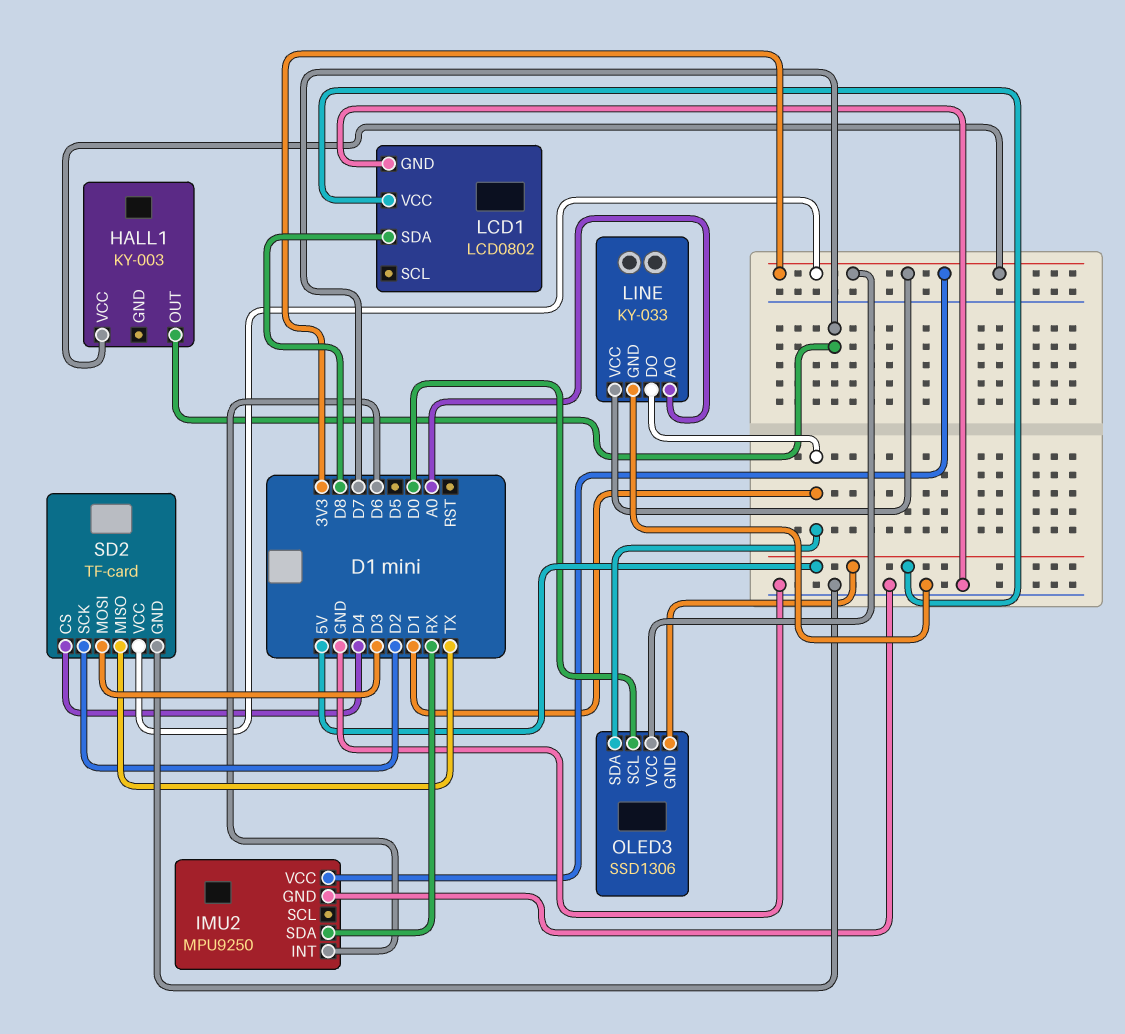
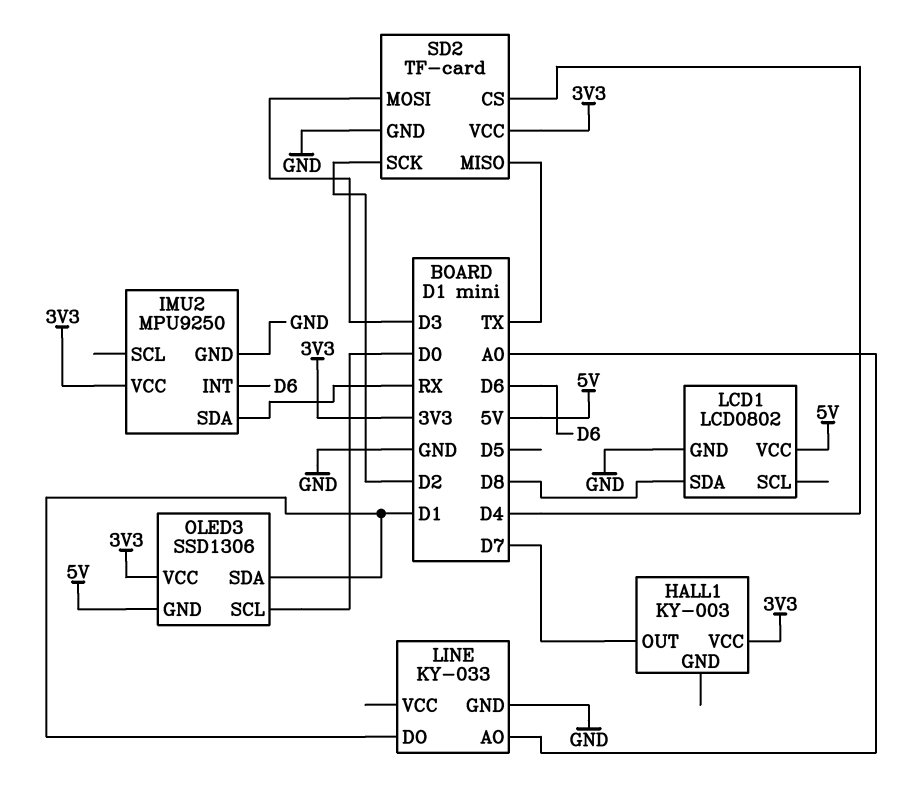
LINE pin VCC: 3V3 -> none

